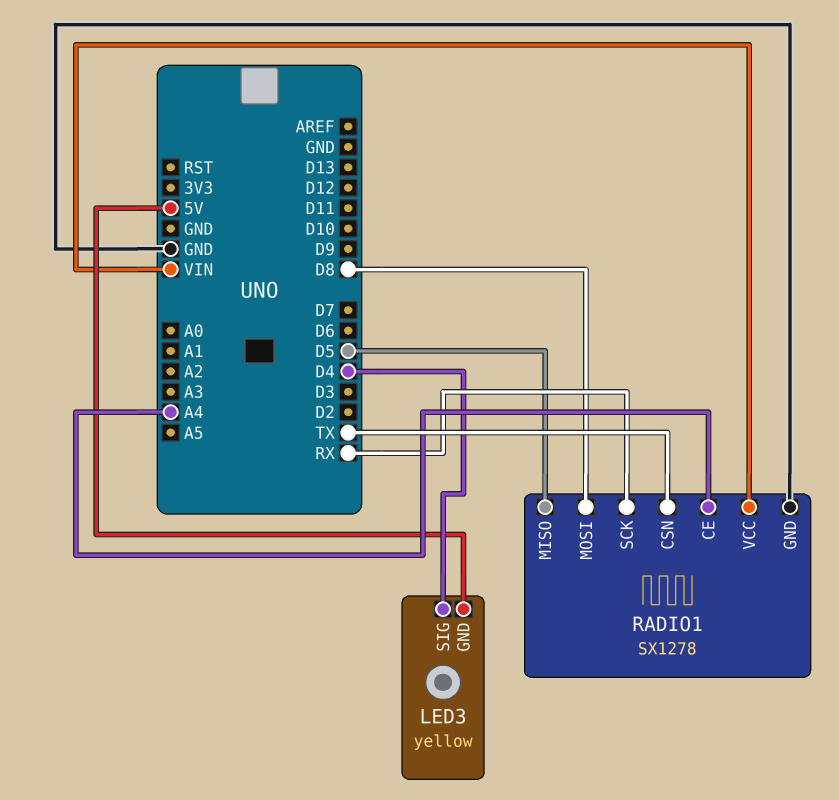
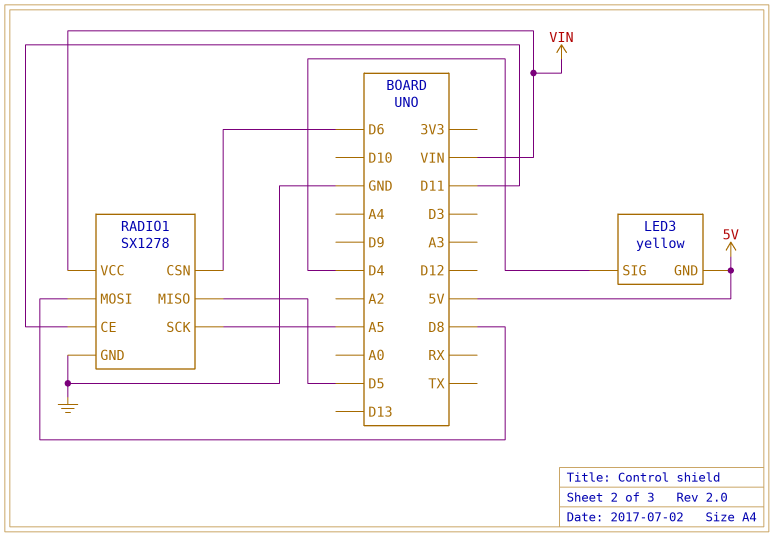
RADIO1 pin CE: A4 -> D11
RADIO1 pin CSN: TX -> D6
RADIO1 pin SCK: RX -> A5

